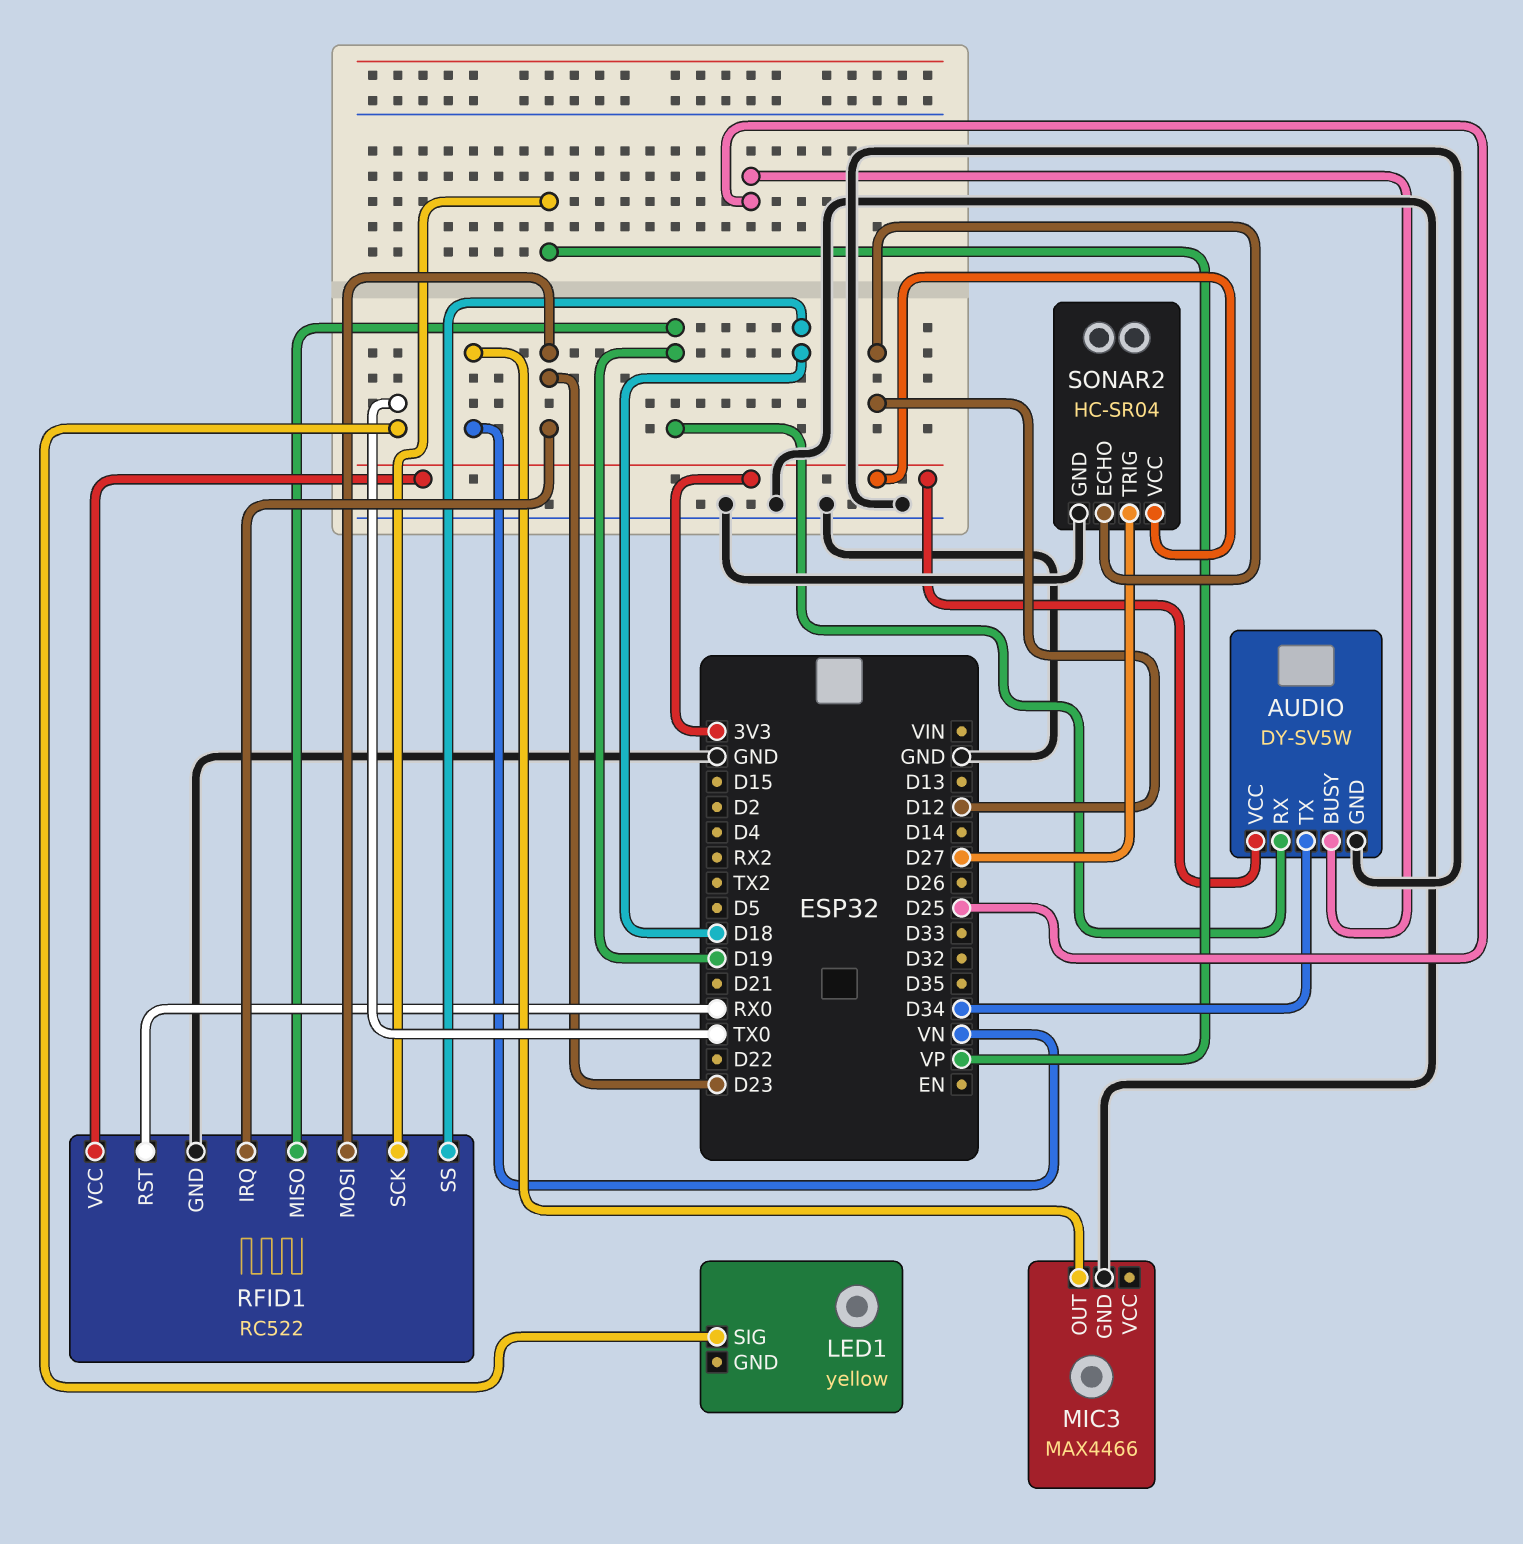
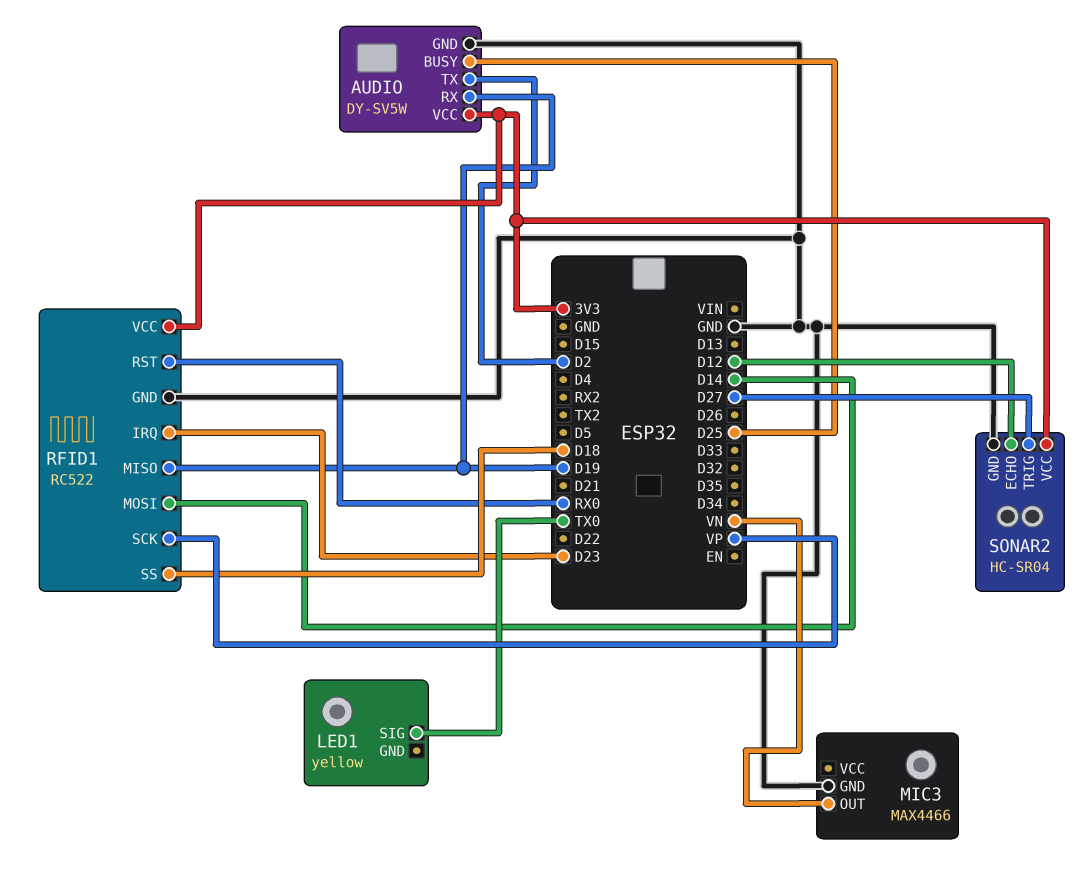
AUDIO pin TX: D34 -> D2
RFID1 pin MOSI: D23 -> D14

